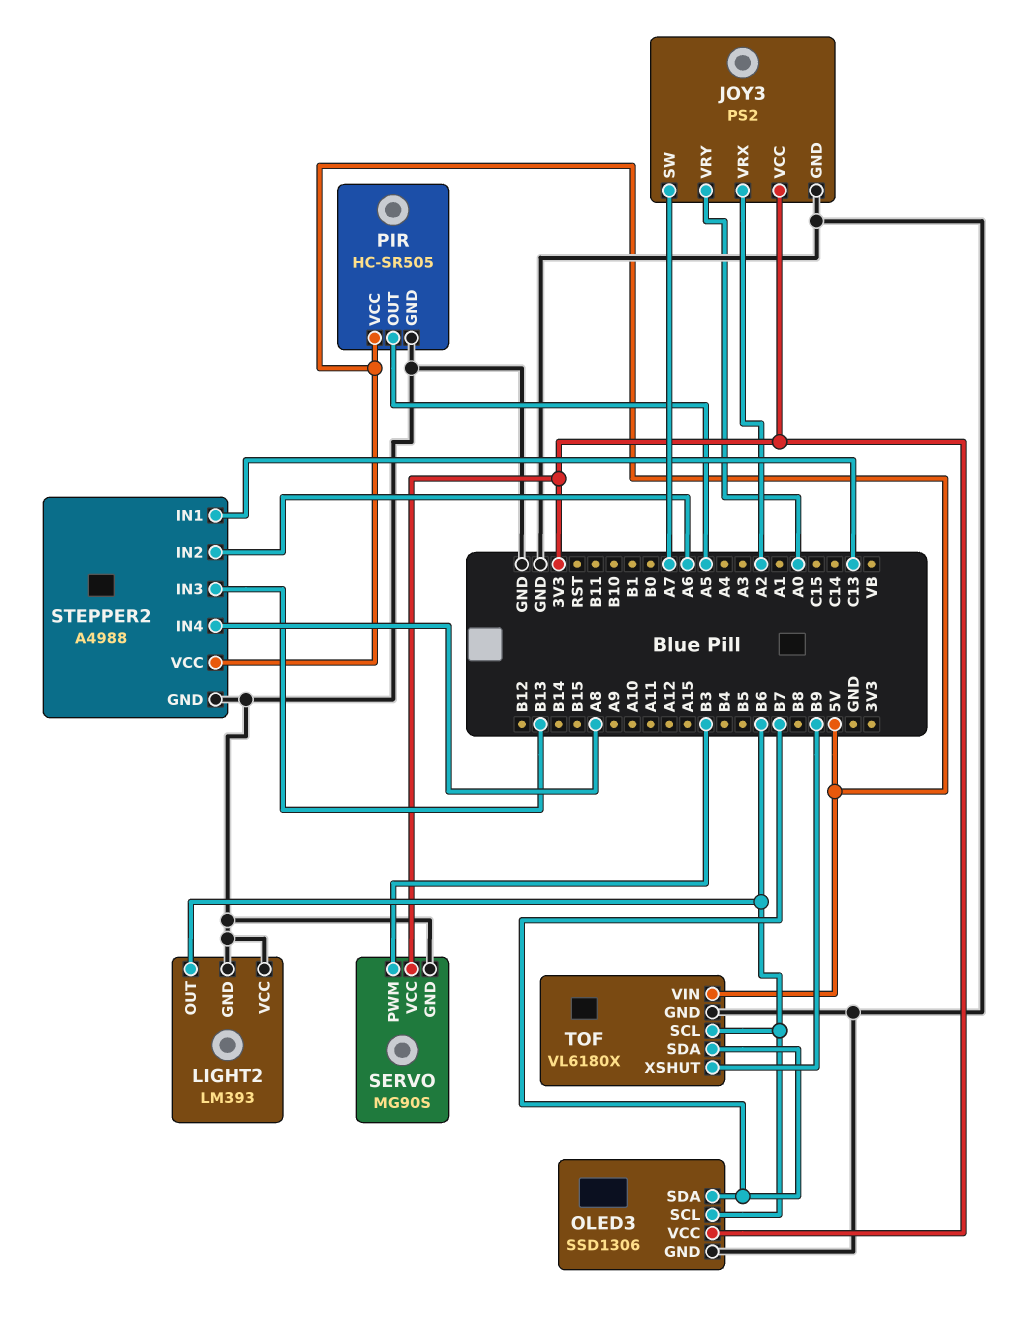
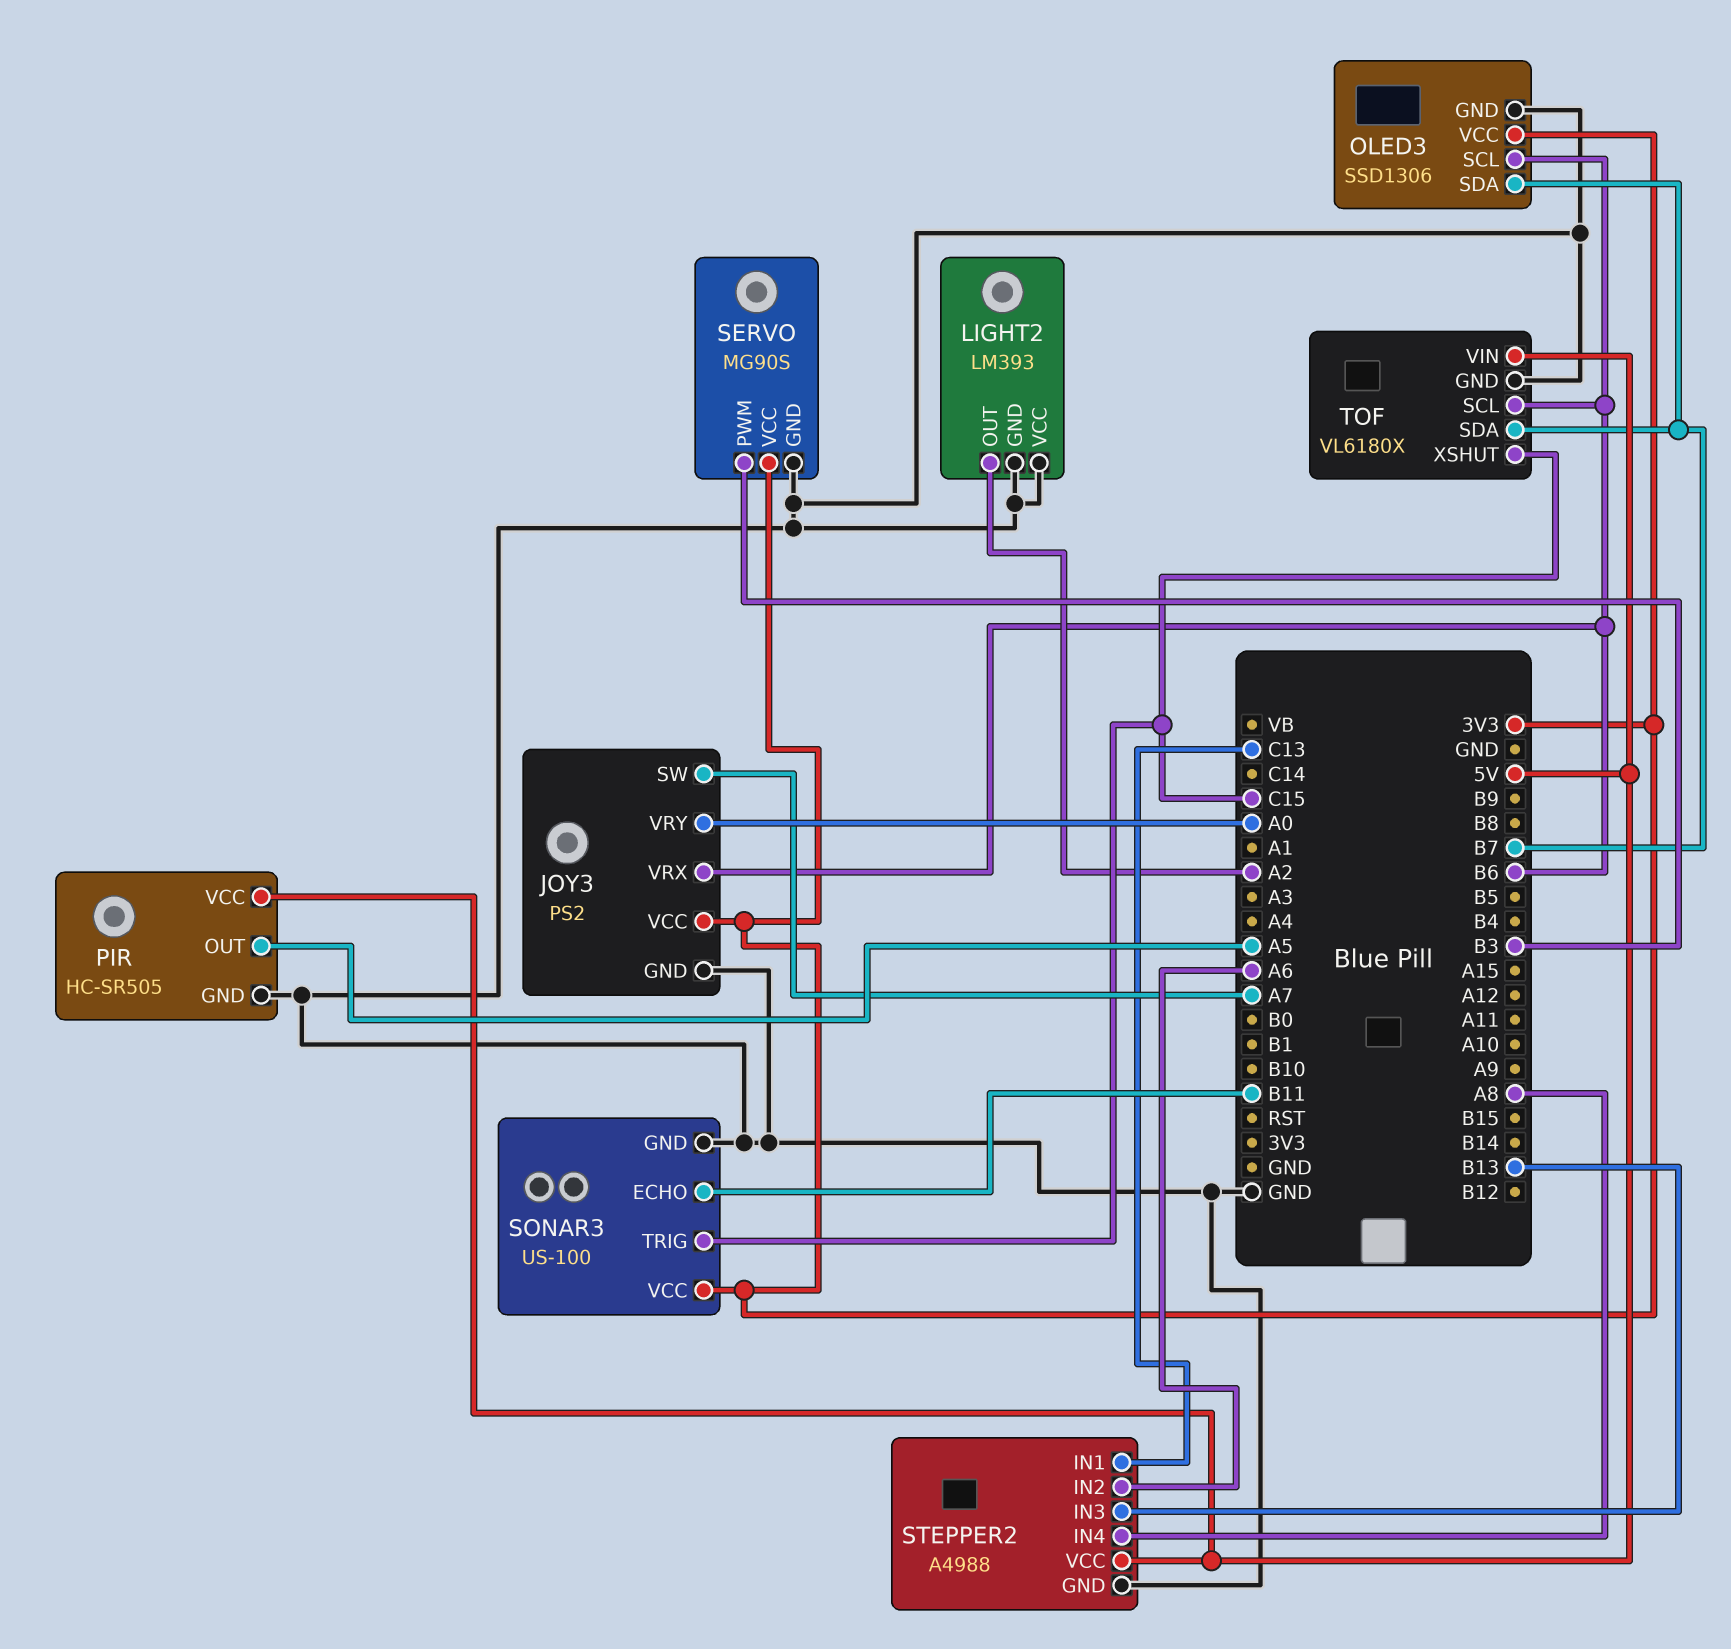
JOY3 pin VRX: A2 -> B6
LIGHT2 pin OUT: B6 -> A2
SONAR3: none -> US-100
SONAR3 pin ECHO: none -> B11
SONAR3 pin GND: none -> GND
SONAR3 pin TRIG: none -> C15
SONAR3 pin VCC: none -> 3V3
TOF pin XSHUT: B9 -> C15

